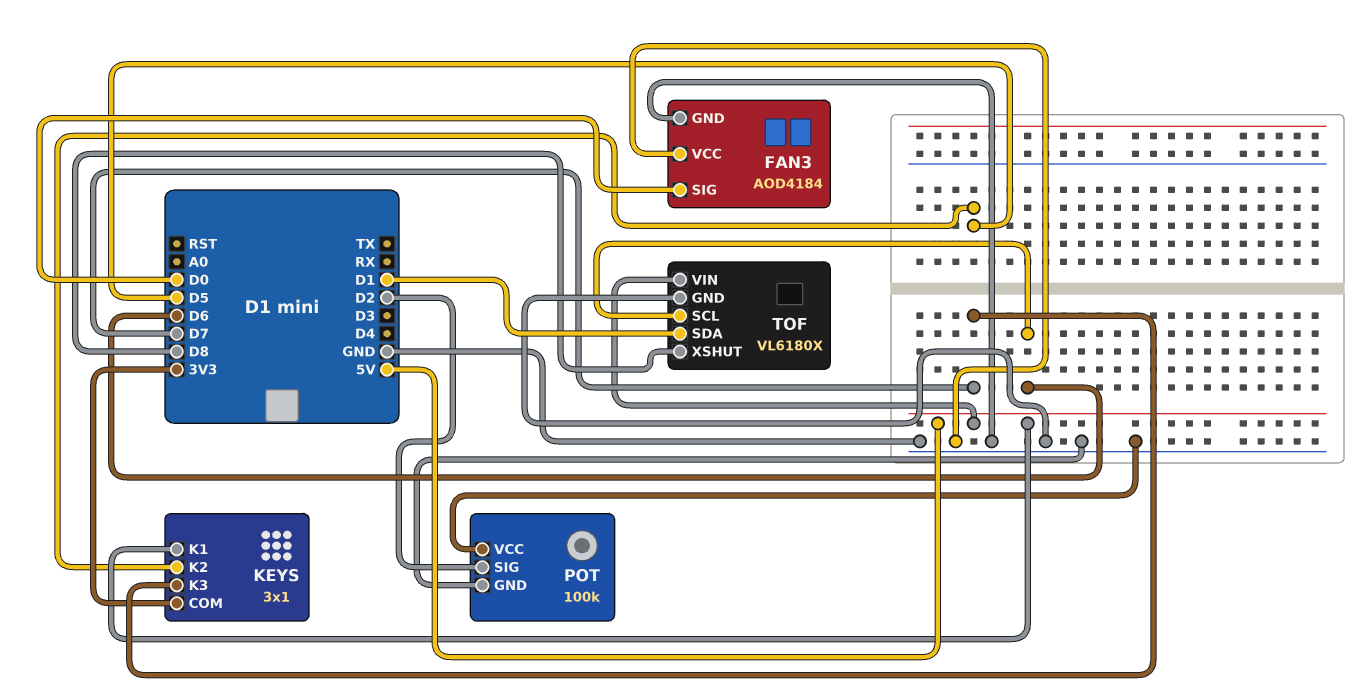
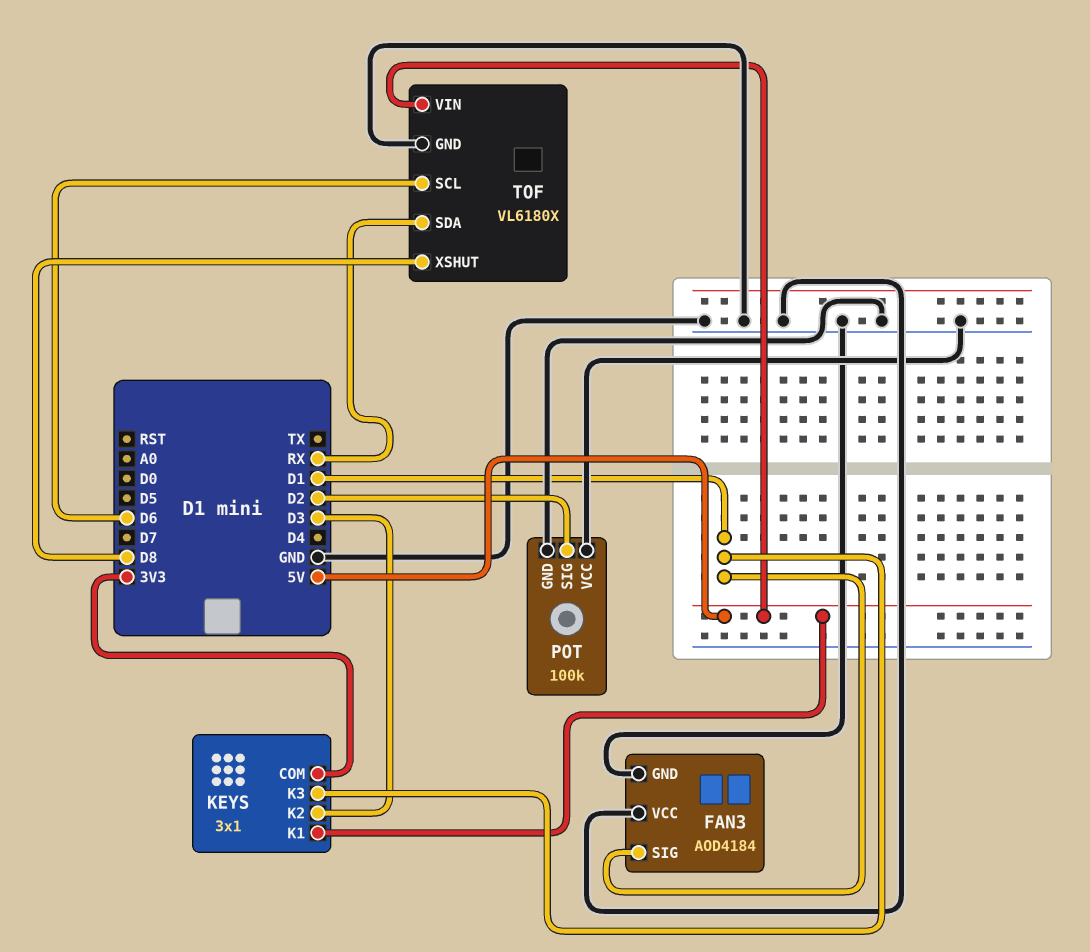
FAN3 pin SIG: D0 -> D1
KEYS pin K2: D5 -> D3
KEYS pin K3: D7 -> D1
TOF pin SDA: D1 -> RX

